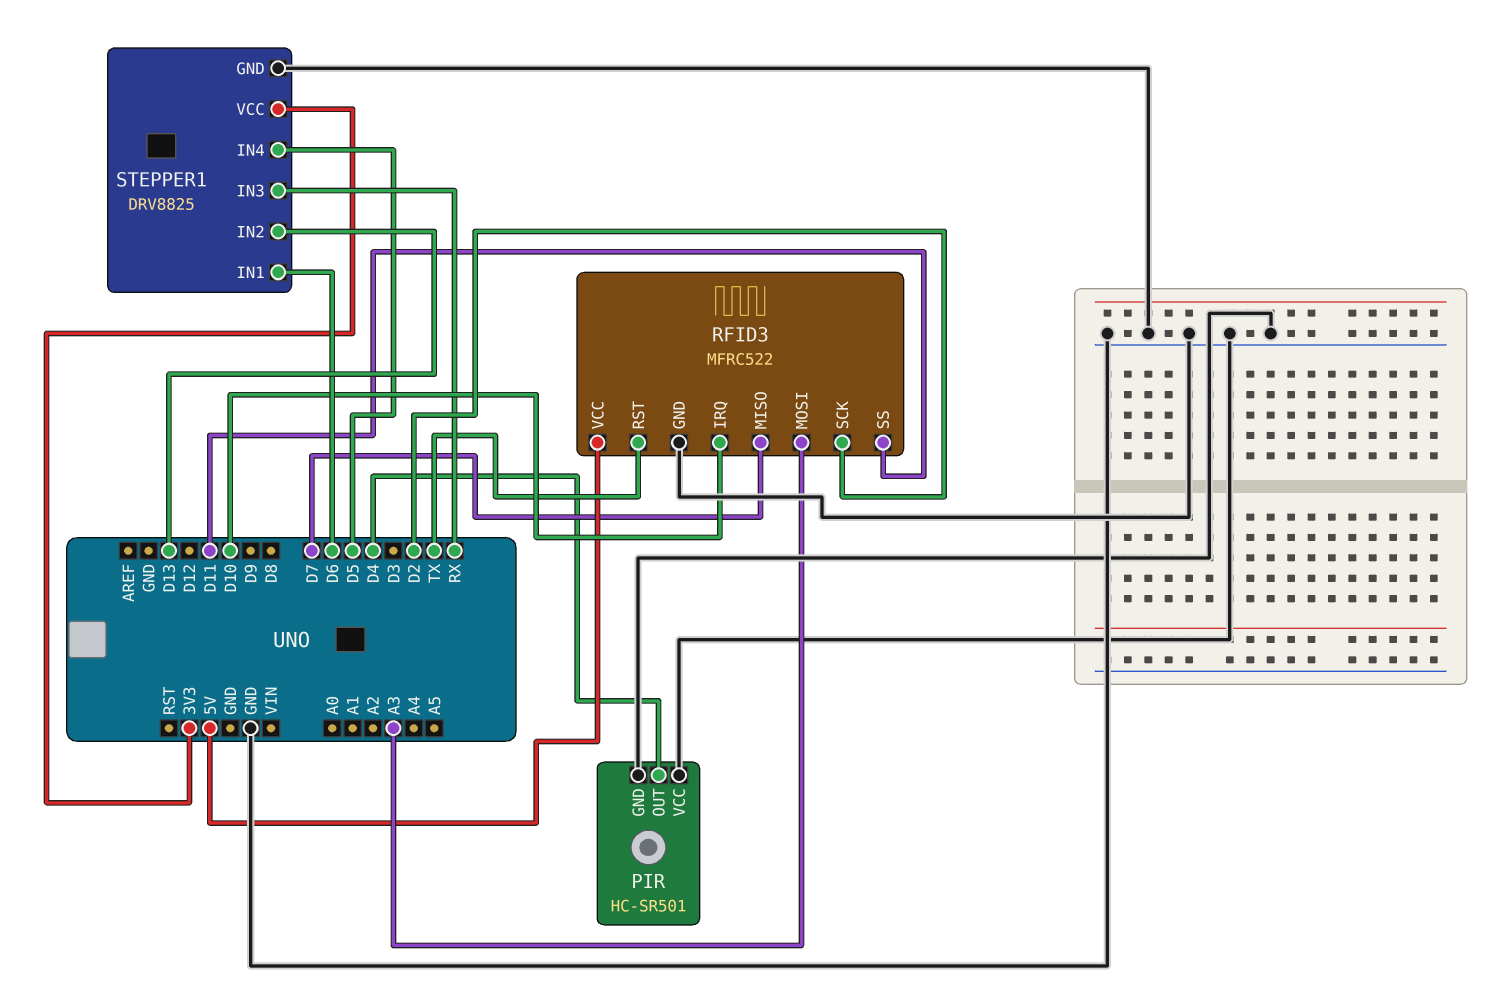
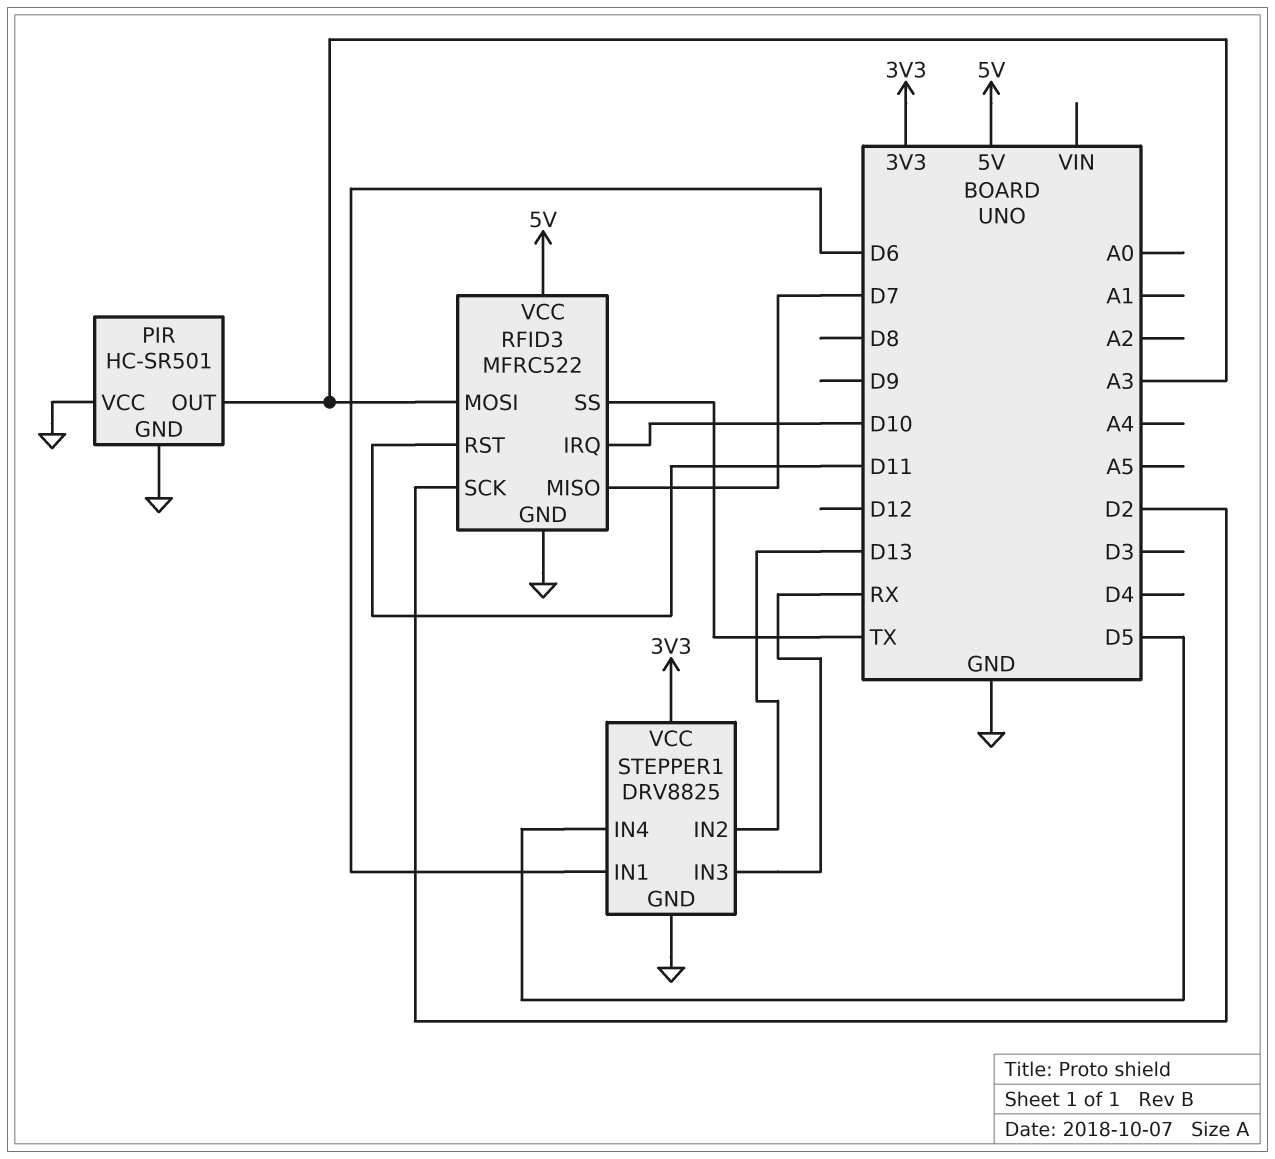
PIR pin OUT: D4 -> A3
RFID3 pin RST: TX -> D11
RFID3 pin SS: D11 -> TX

